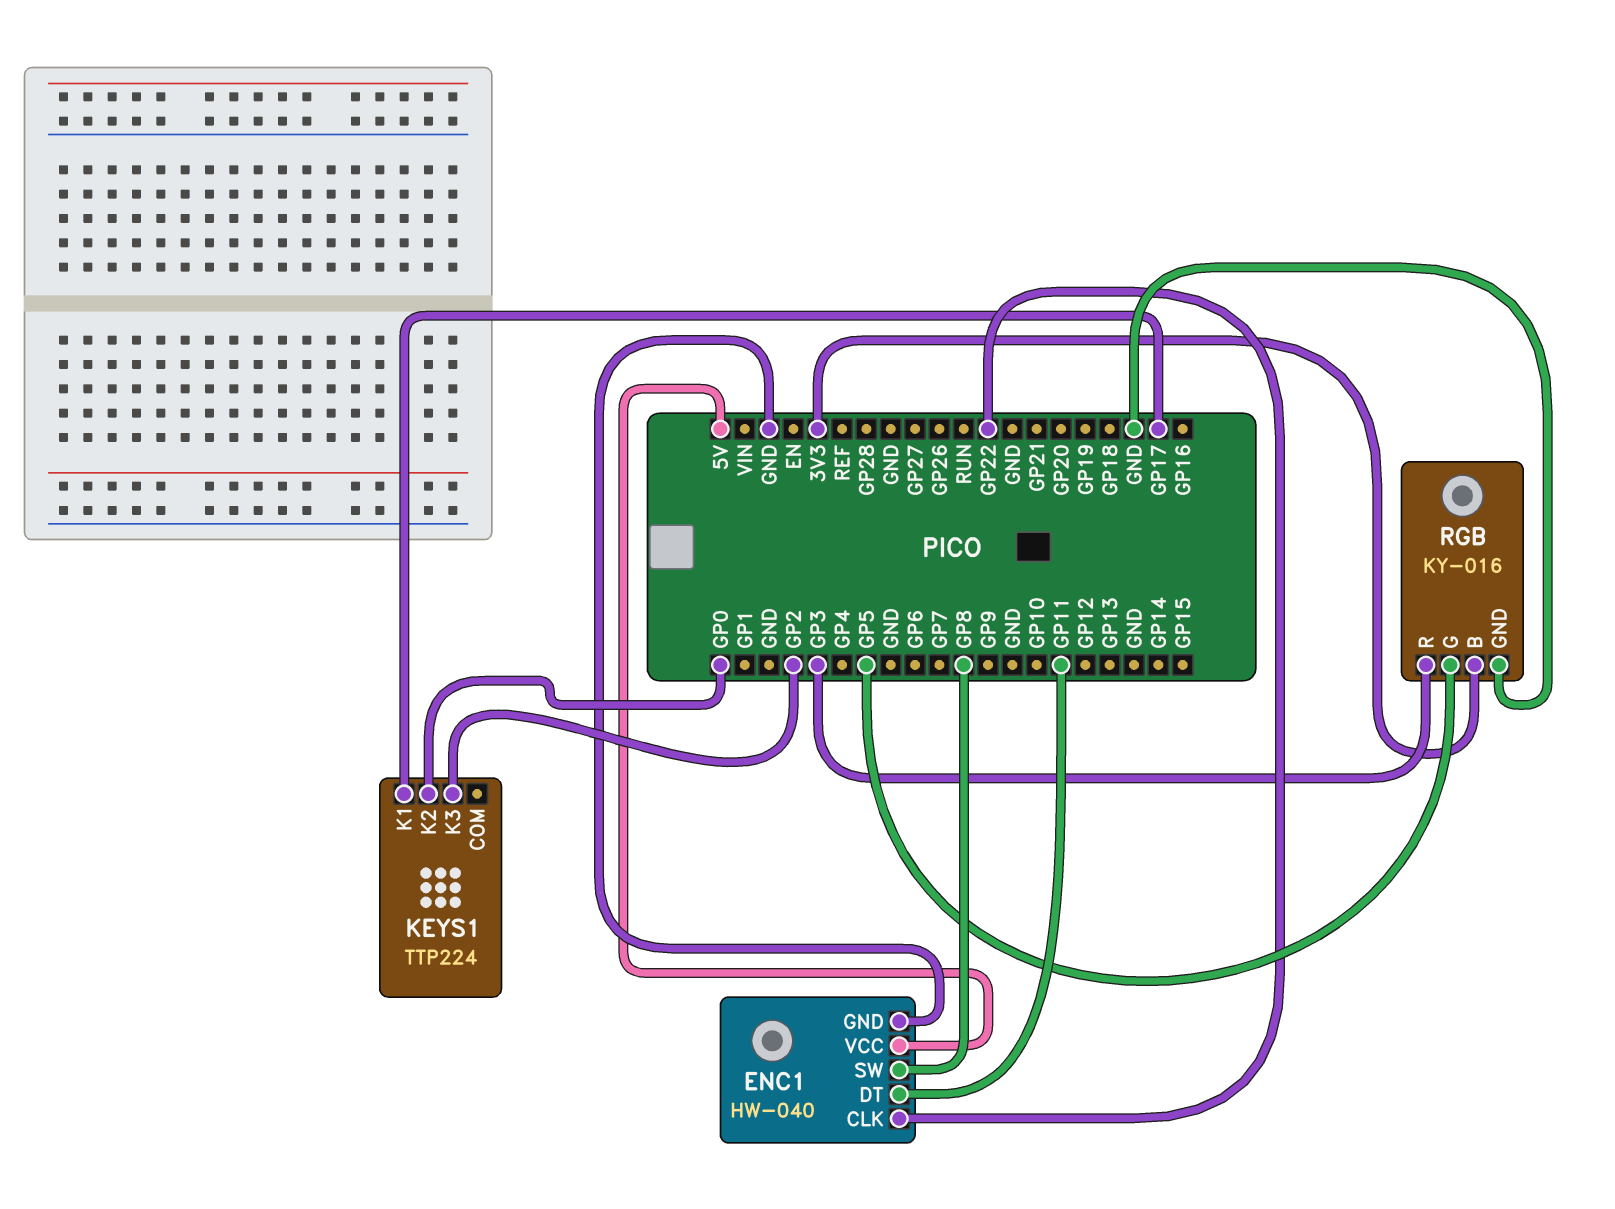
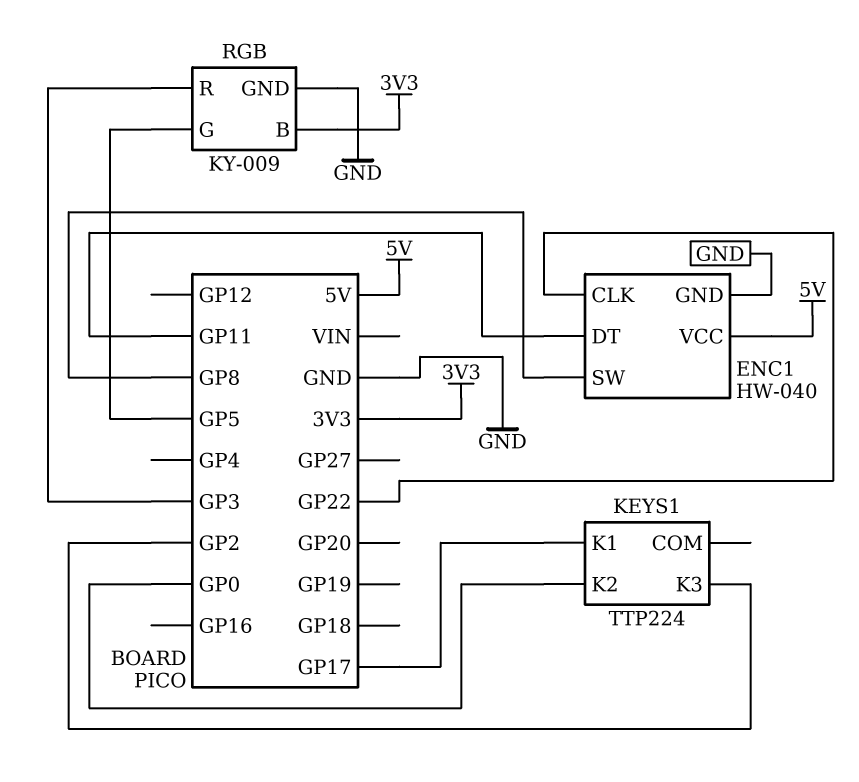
RGB: KY-016 -> KY-009

